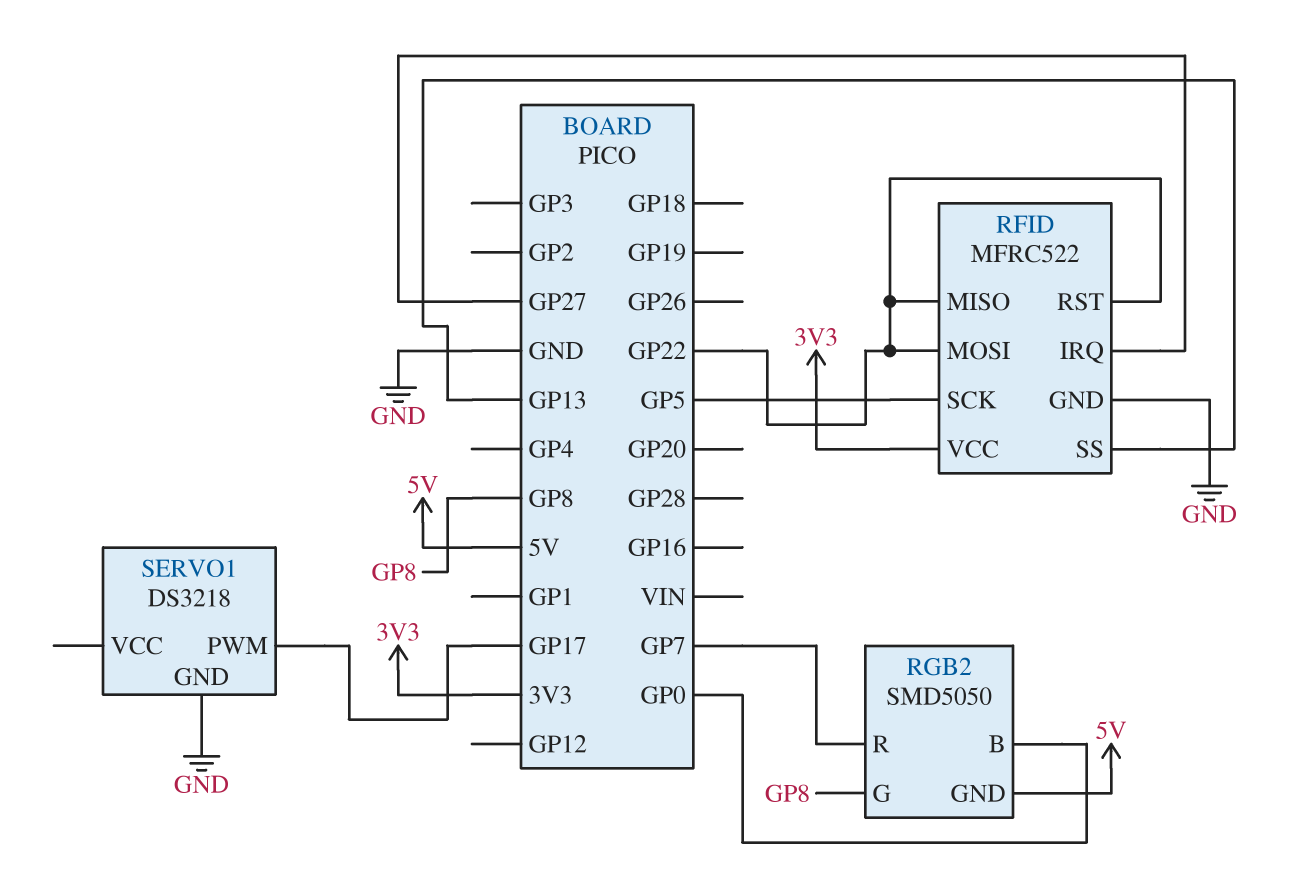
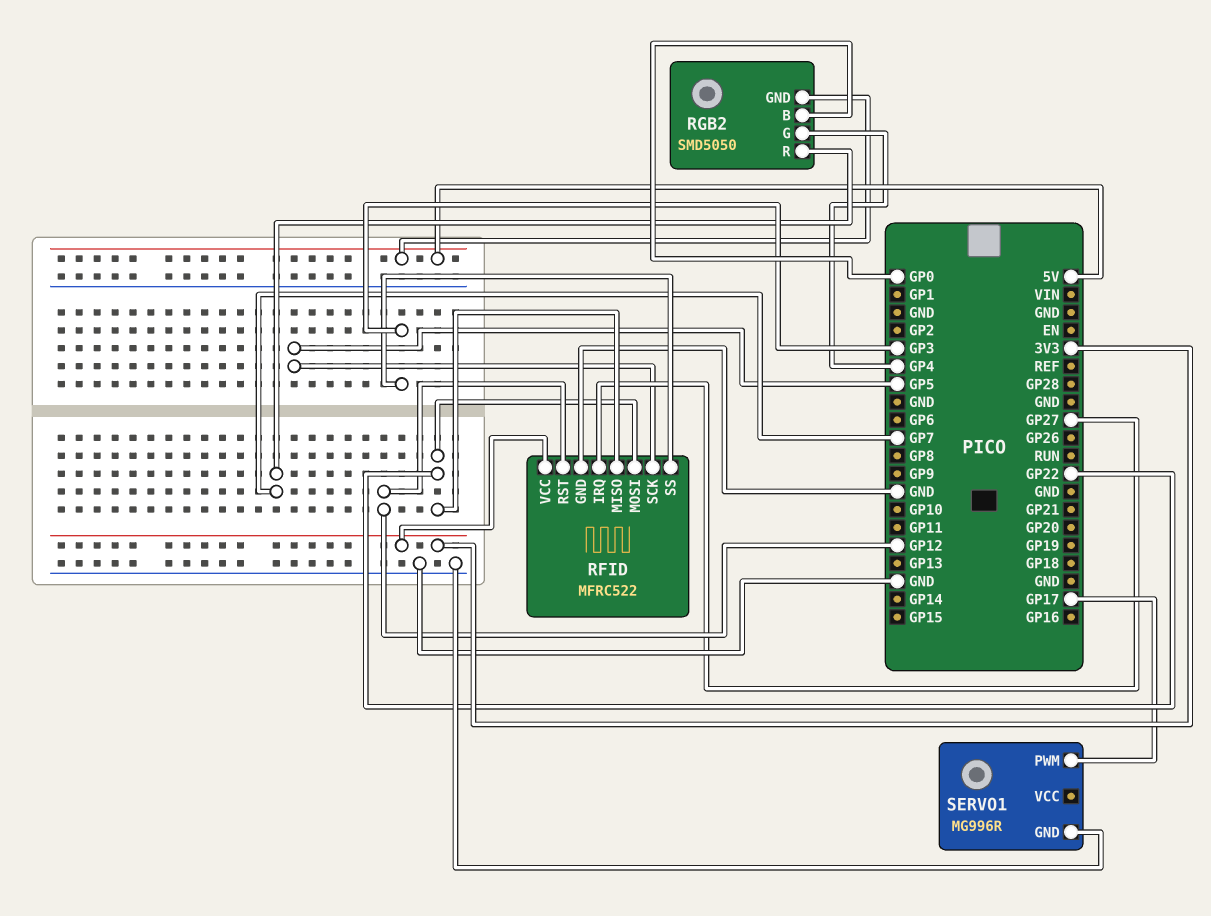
RFID pin RST: GP22 -> GP12
RFID pin SS: GP13 -> GP3
RGB2 pin G: GP8 -> GP4
SERVO1: DS3218 -> MG996R

